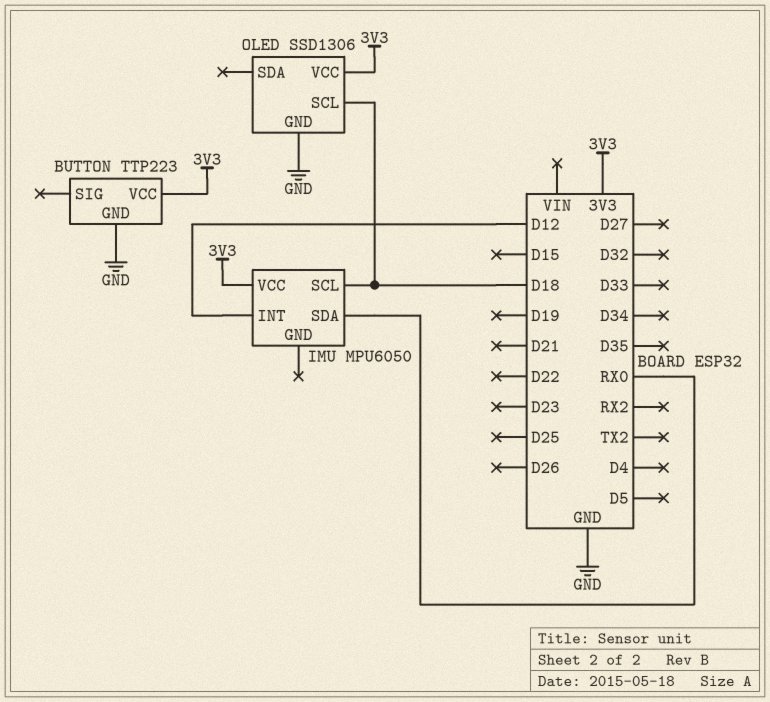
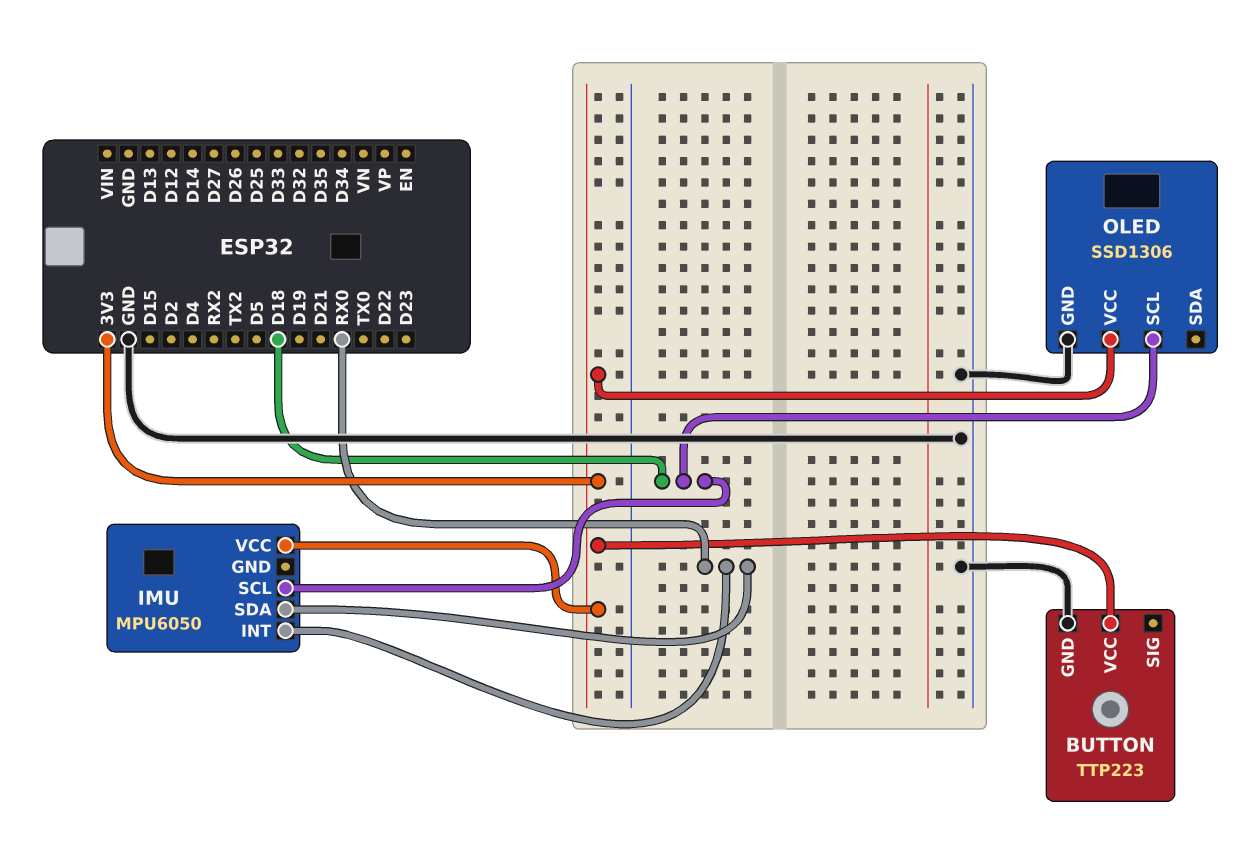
IMU pin INT: D12 -> RX0

